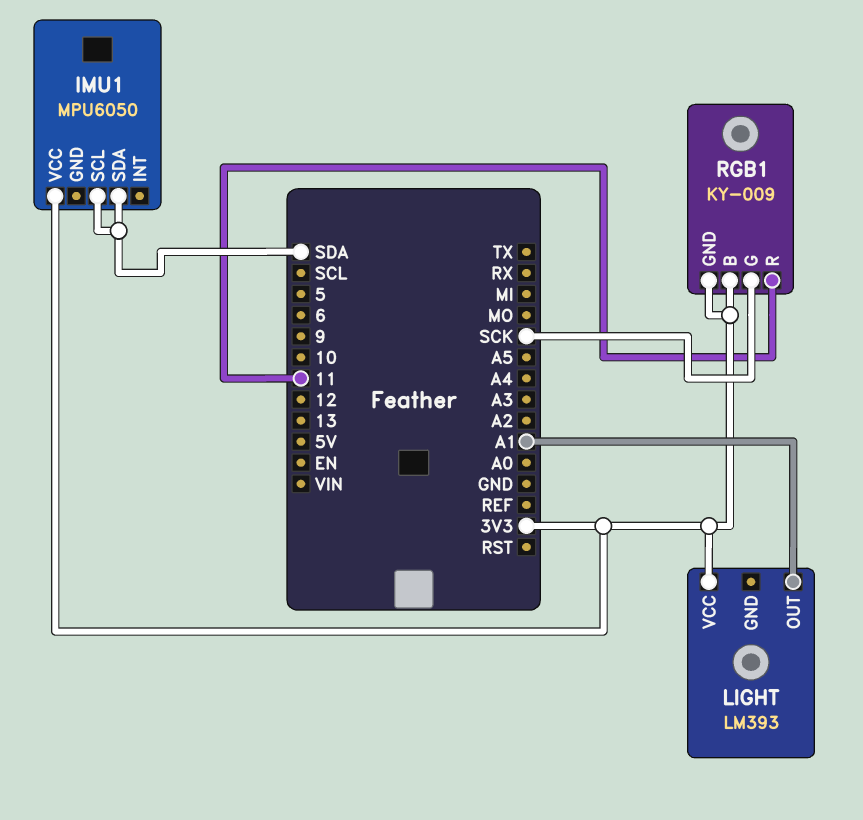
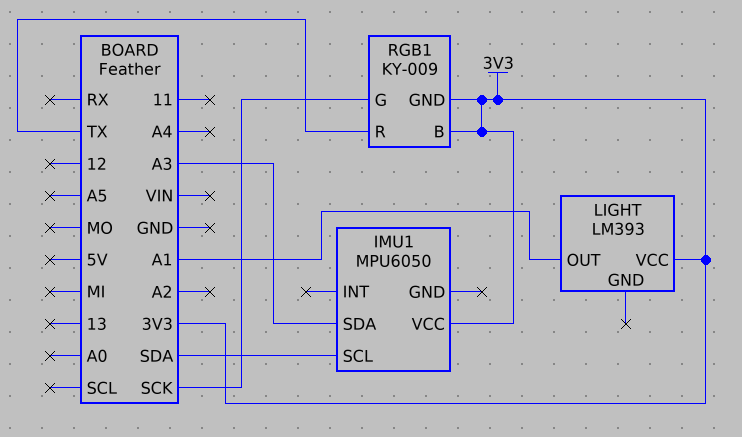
IMU1 pin SDA: SDA -> A3
RGB1 pin R: 11 -> TX

